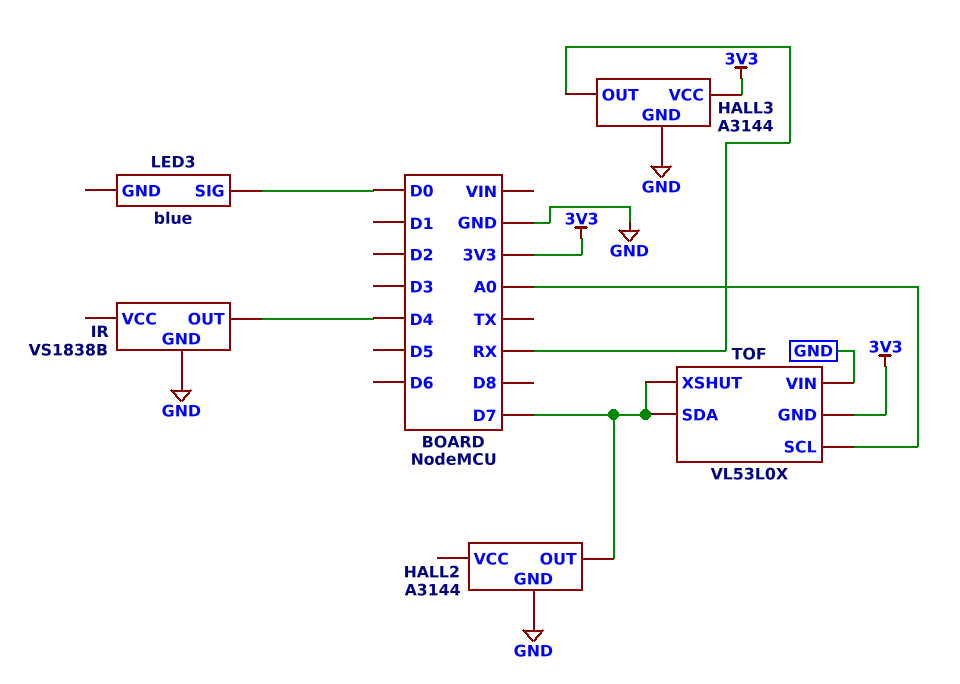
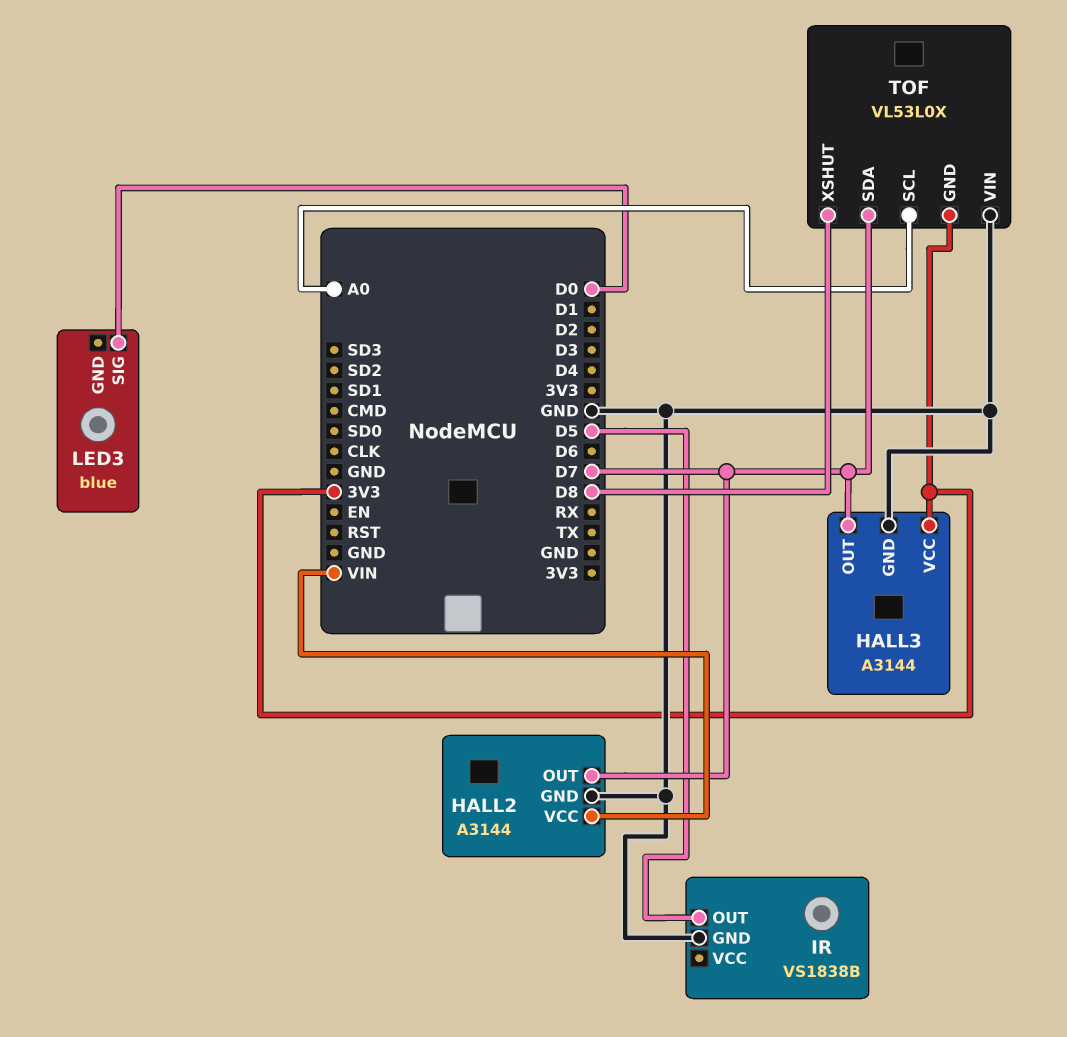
HALL2 pin VCC: none -> VIN
HALL3 pin OUT: RX -> D7
IR pin OUT: D4 -> D5
TOF pin XSHUT: D7 -> D8

